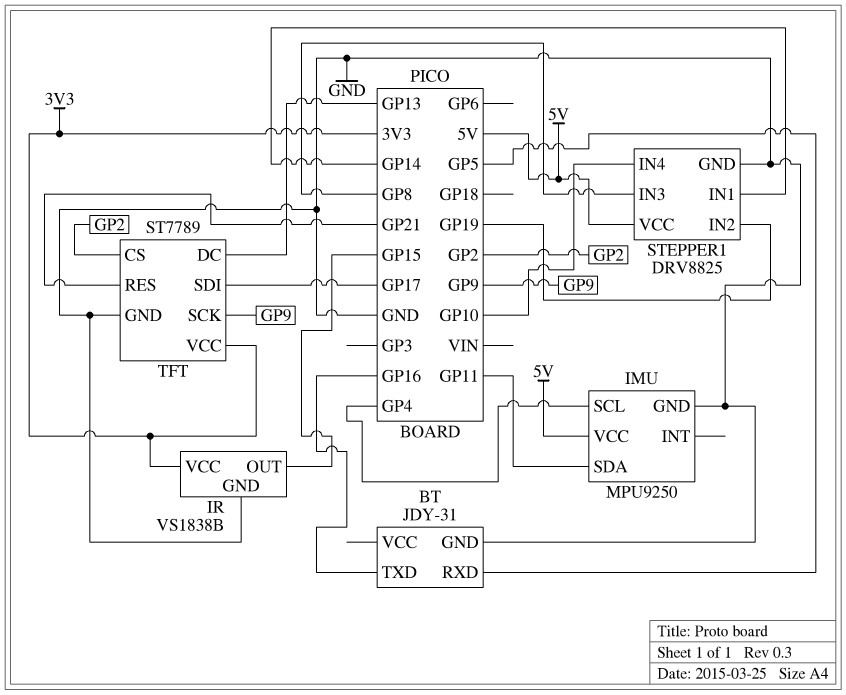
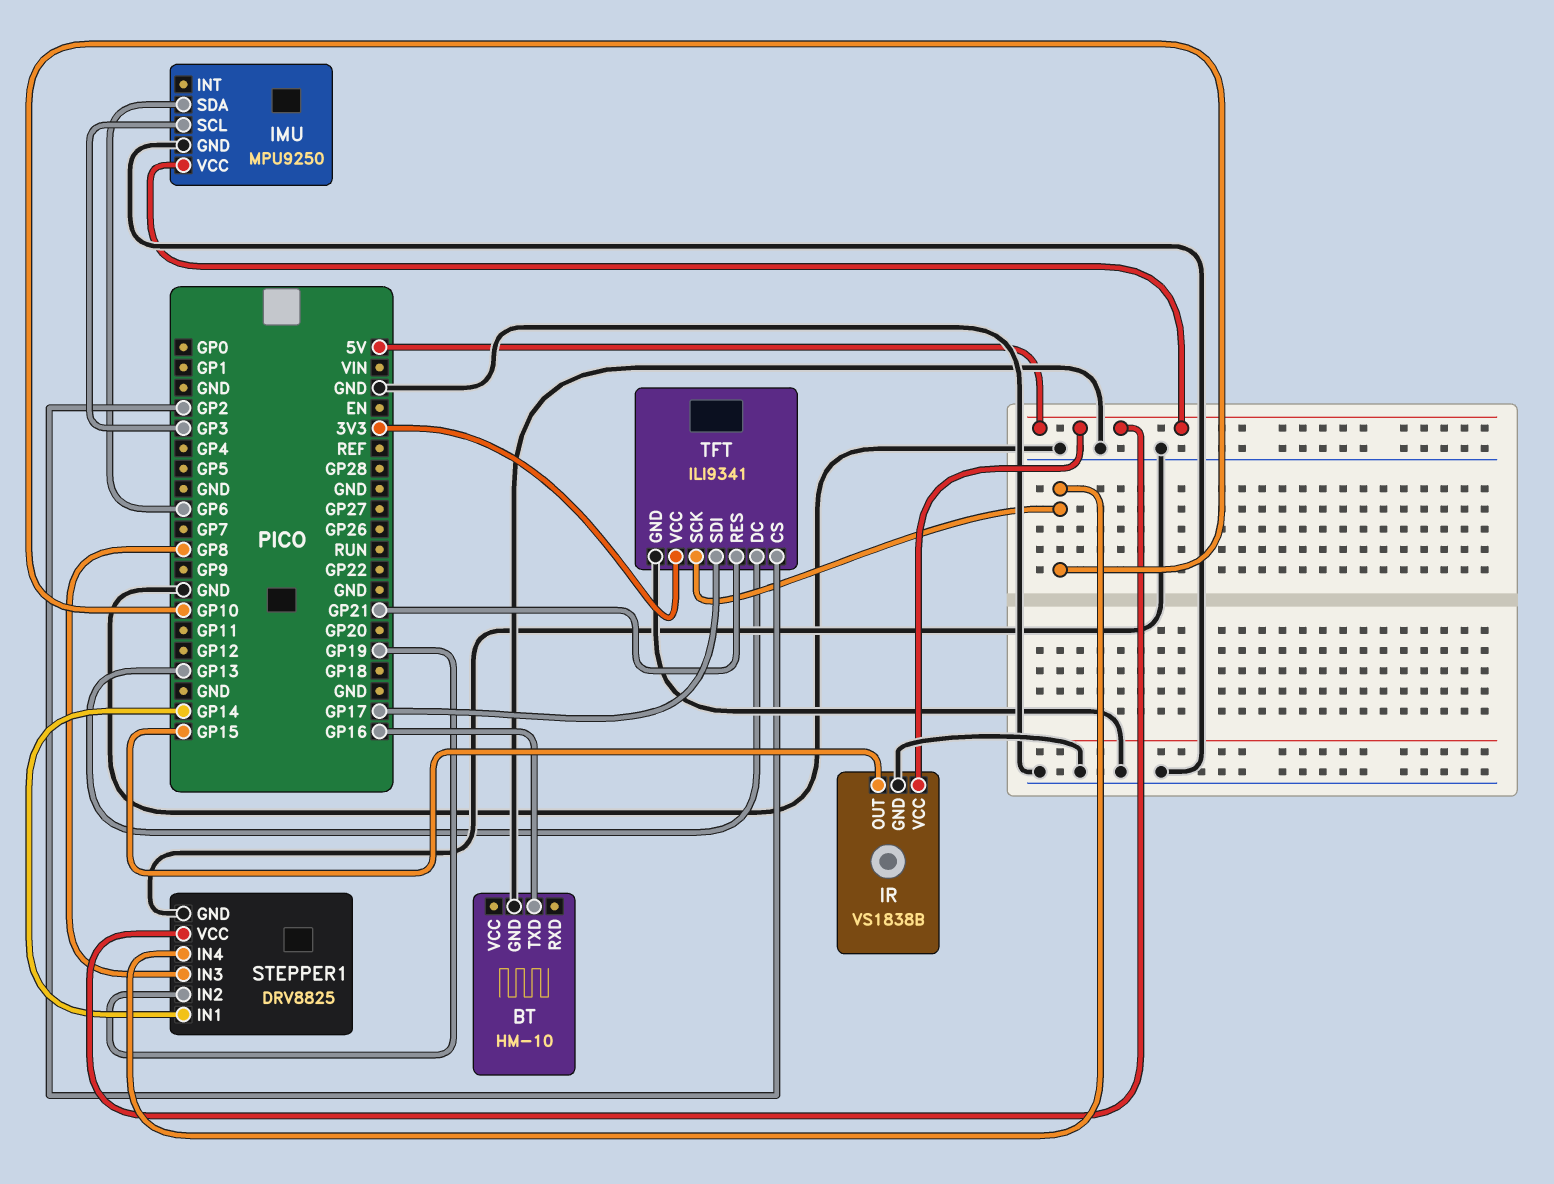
BT: JDY-31 -> HM-10
BT pin RXD: GP5 -> none
IMU pin SCL: GP4 -> GP3
IMU pin SDA: GP11 -> GP6
IR pin VCC: 3V3 -> 5V
TFT: ST7789 -> ILI9341
TFT pin SCK: GP9 -> GP10

